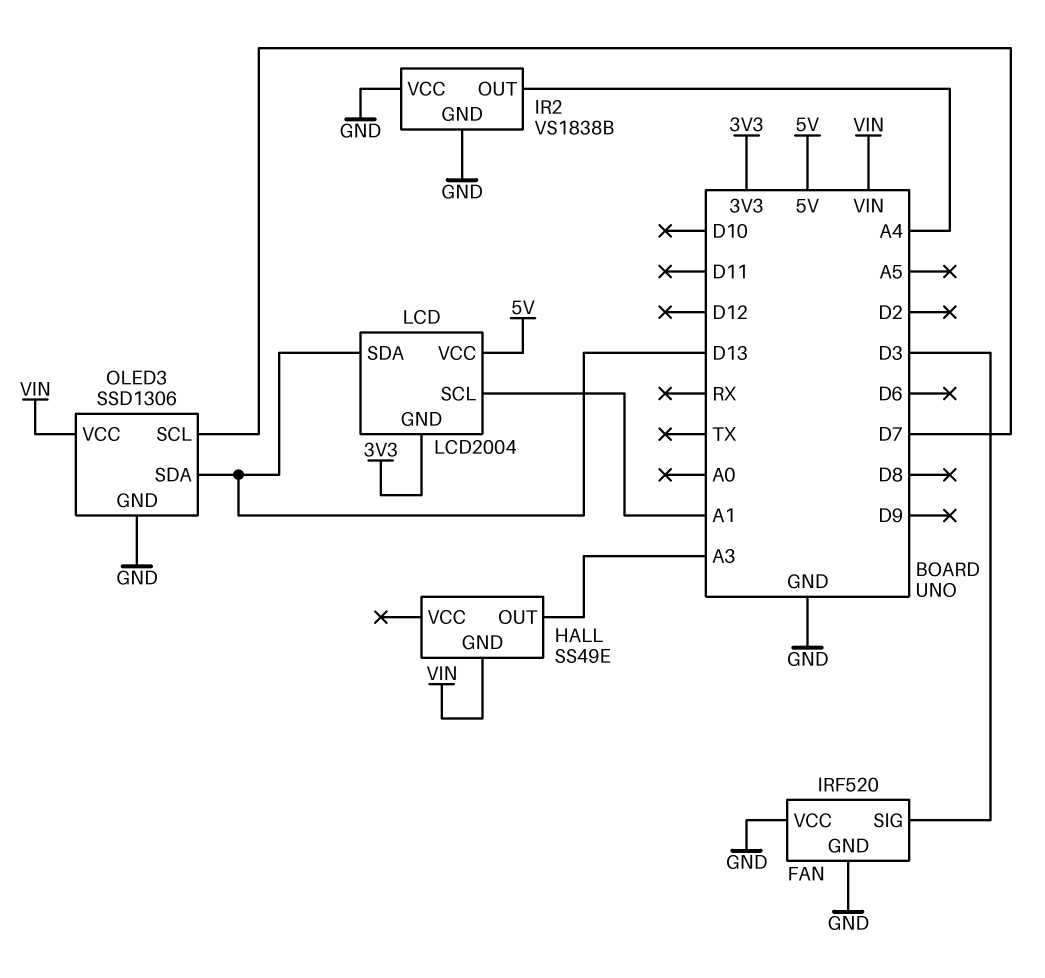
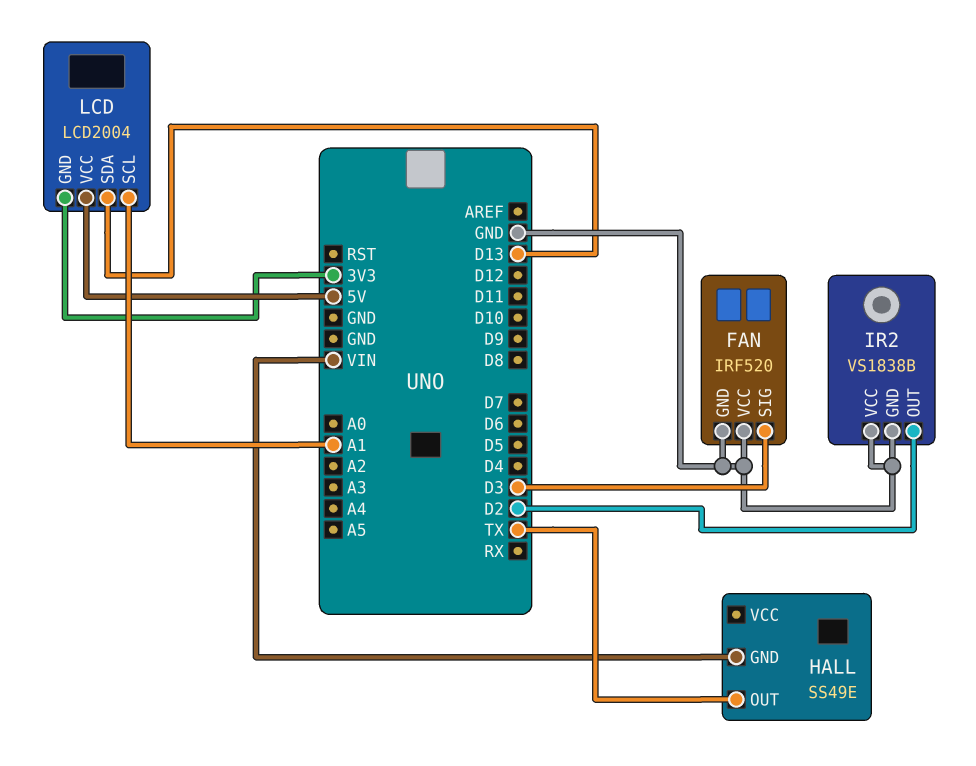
HALL pin OUT: A3 -> TX
IR2 pin OUT: A4 -> D2
OLED3: SSD1306 -> none
OLED3 pin GND: GND -> none
OLED3 pin SCL: D7 -> none
OLED3 pin SDA: D13 -> none
OLED3 pin VCC: VIN -> none

